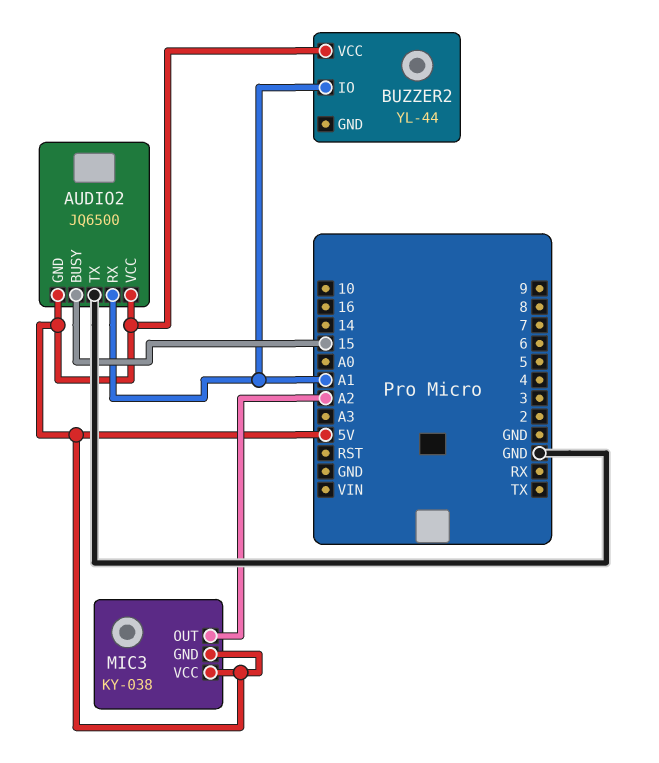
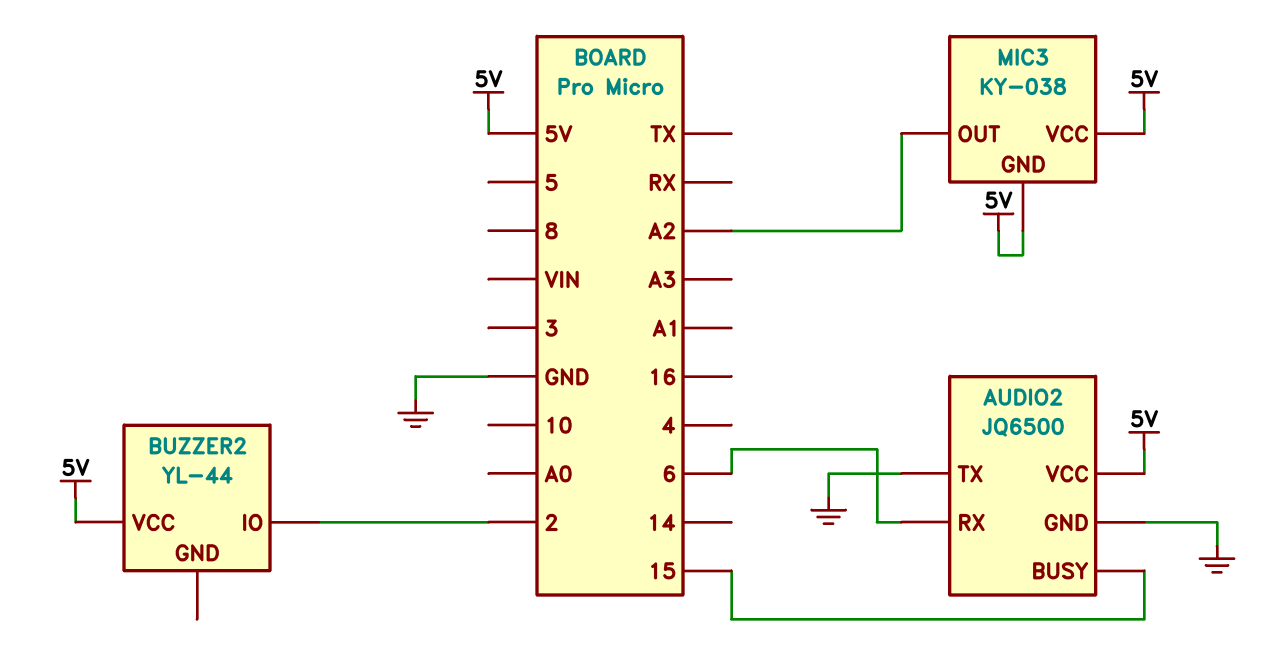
AUDIO2 pin GND: 5V -> GND
AUDIO2 pin RX: A1 -> 6
BUZZER2 pin IO: A1 -> 2

